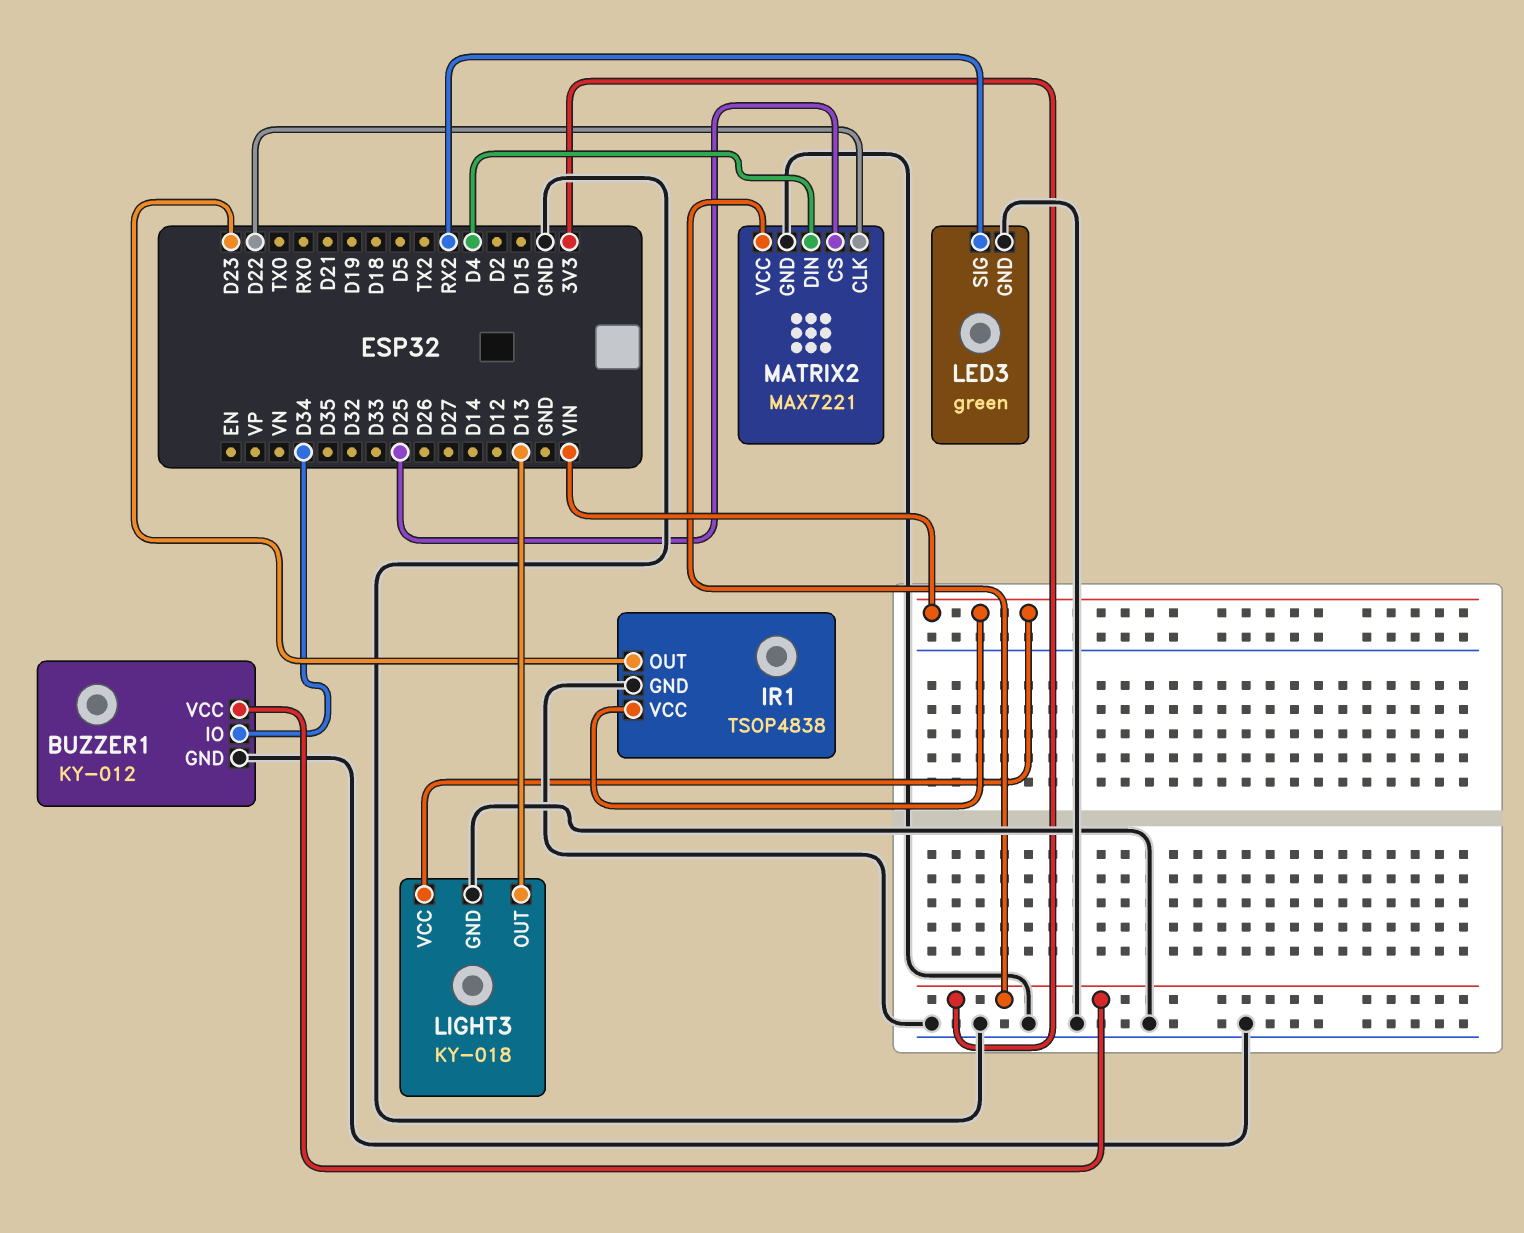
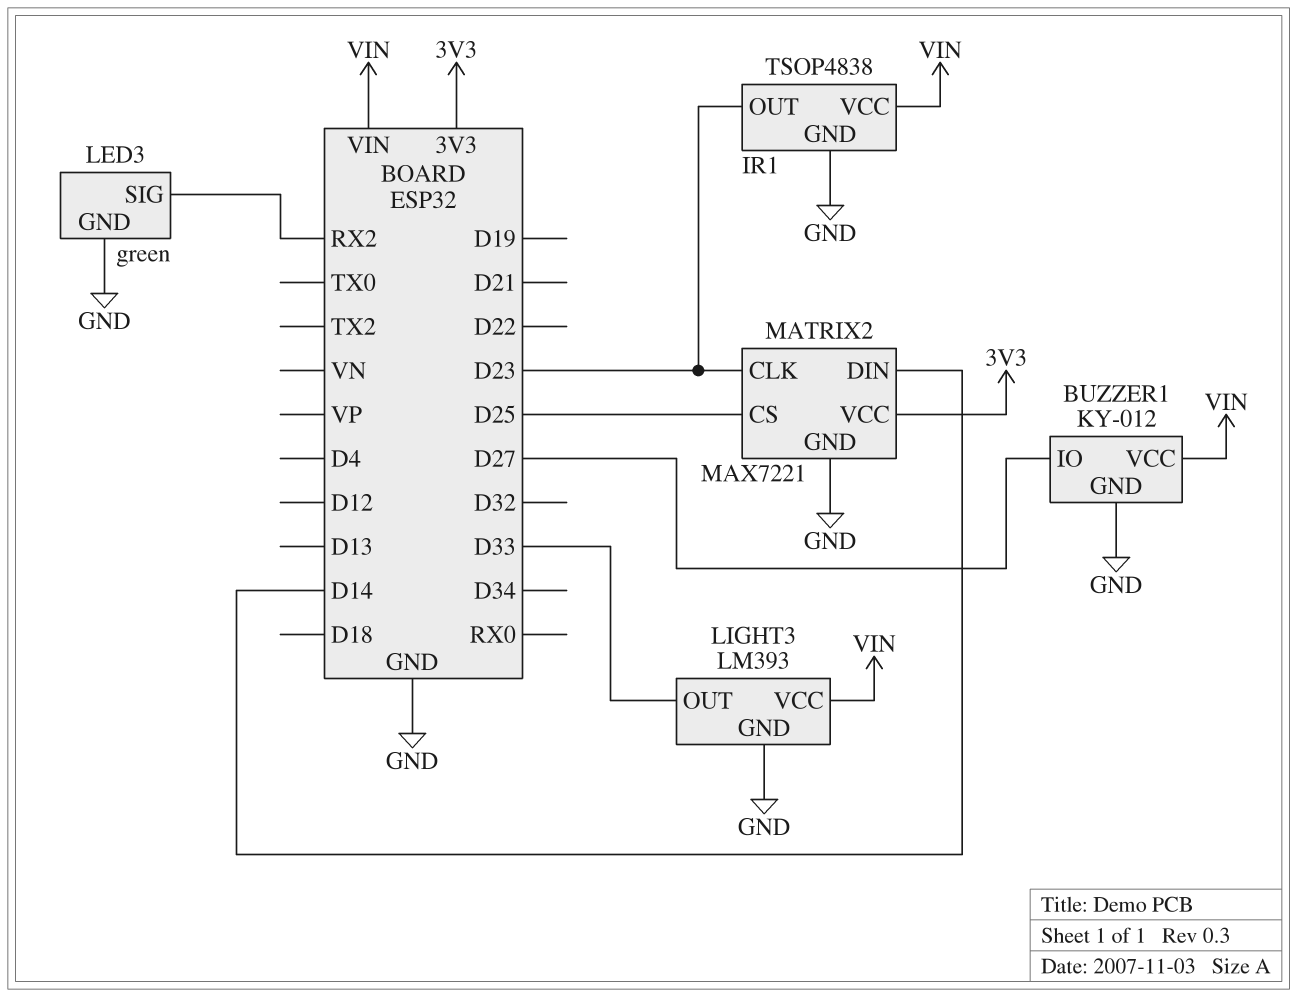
BUZZER1 pin IO: D34 -> D27
BUZZER1 pin VCC: 3V3 -> VIN
LIGHT3: KY-018 -> LM393
LIGHT3 pin OUT: D13 -> D33
MATRIX2 pin CLK: D22 -> D23
MATRIX2 pin DIN: D4 -> D14

